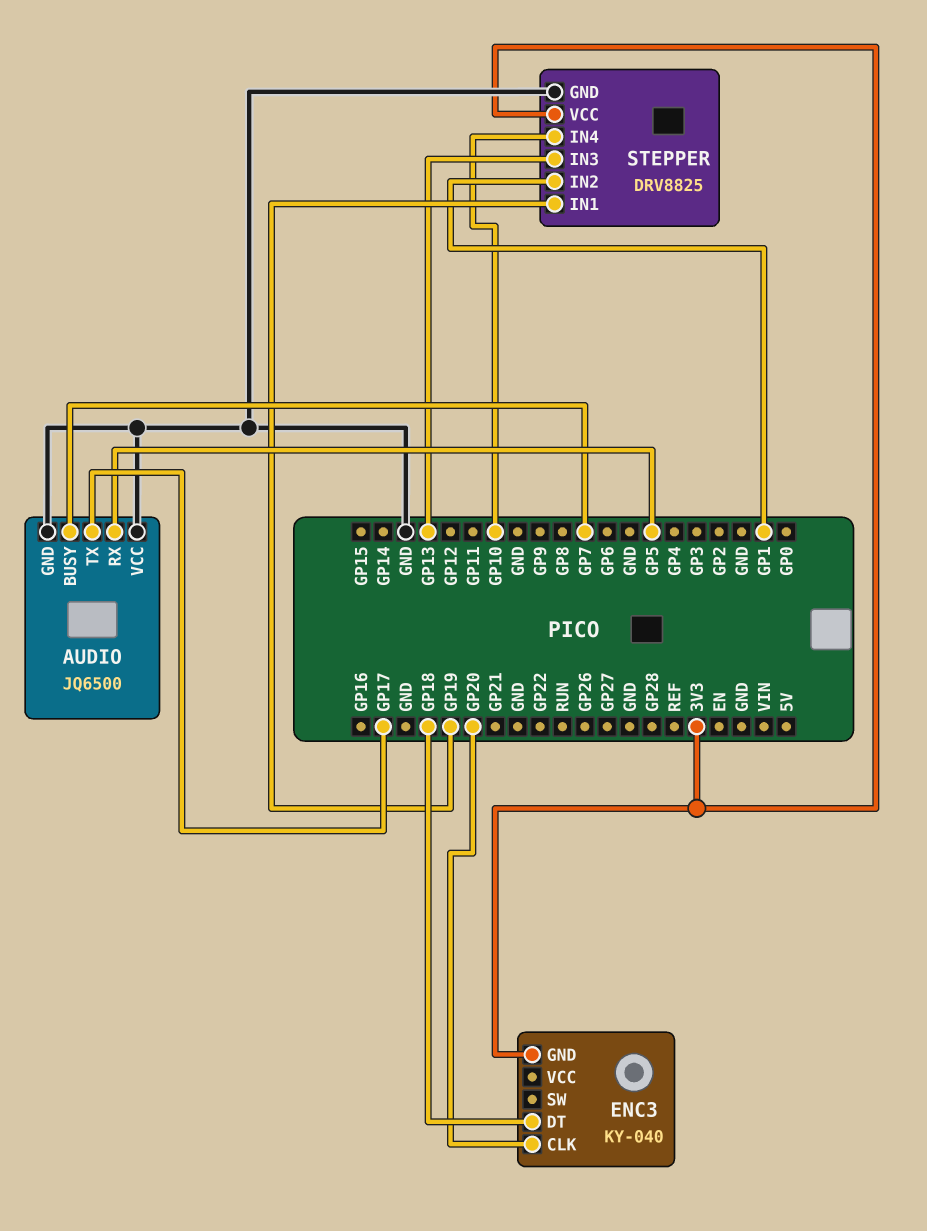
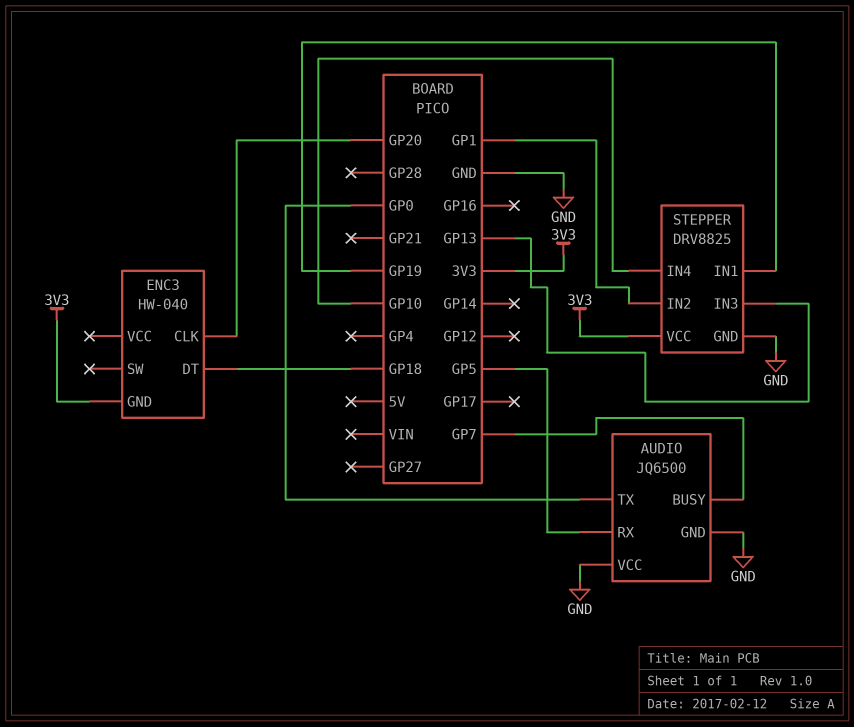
AUDIO pin TX: GP17 -> GP0
ENC3: KY-040 -> HW-040

